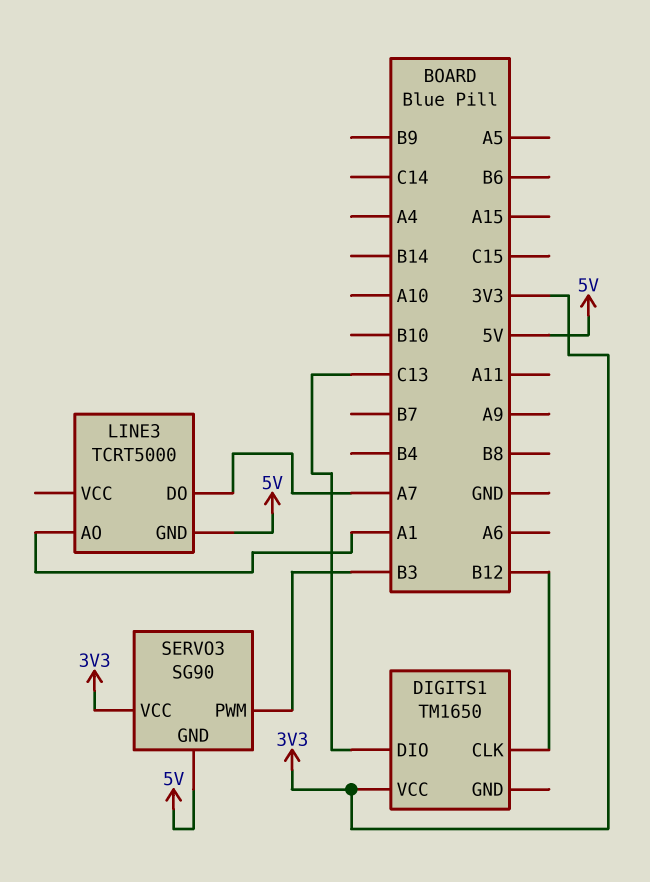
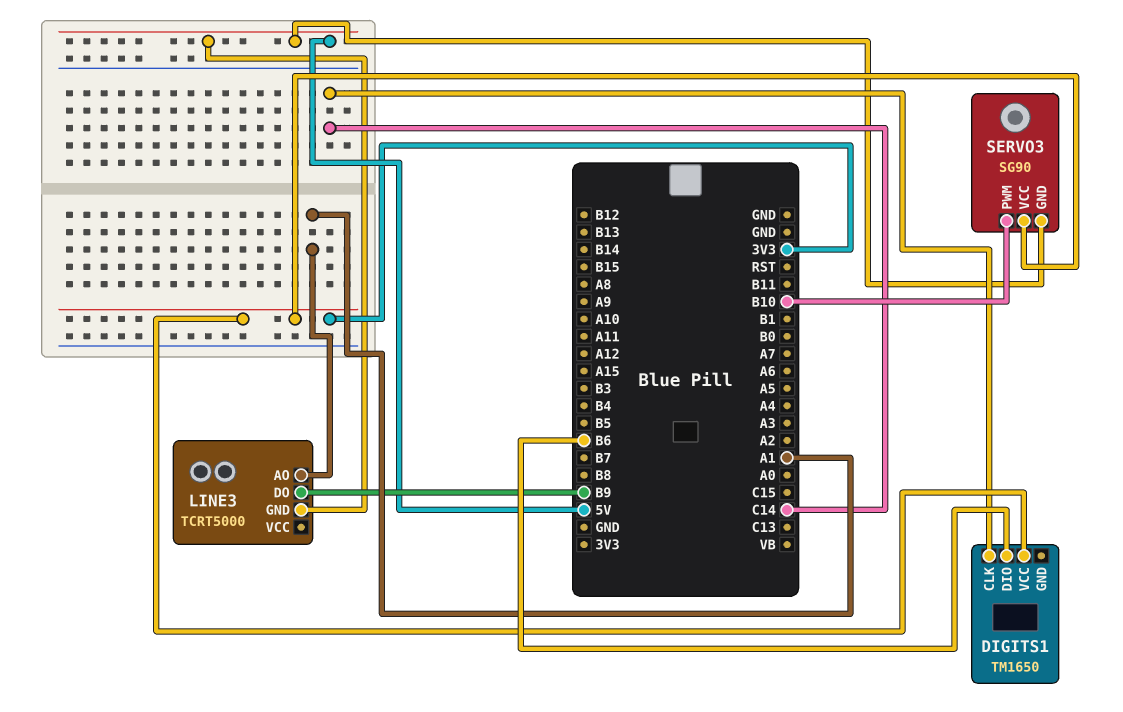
DIGITS1 pin CLK: B12 -> C14
DIGITS1 pin DIO: C13 -> B6
LINE3 pin DO: A7 -> B9
SERVO3 pin PWM: B3 -> B10

